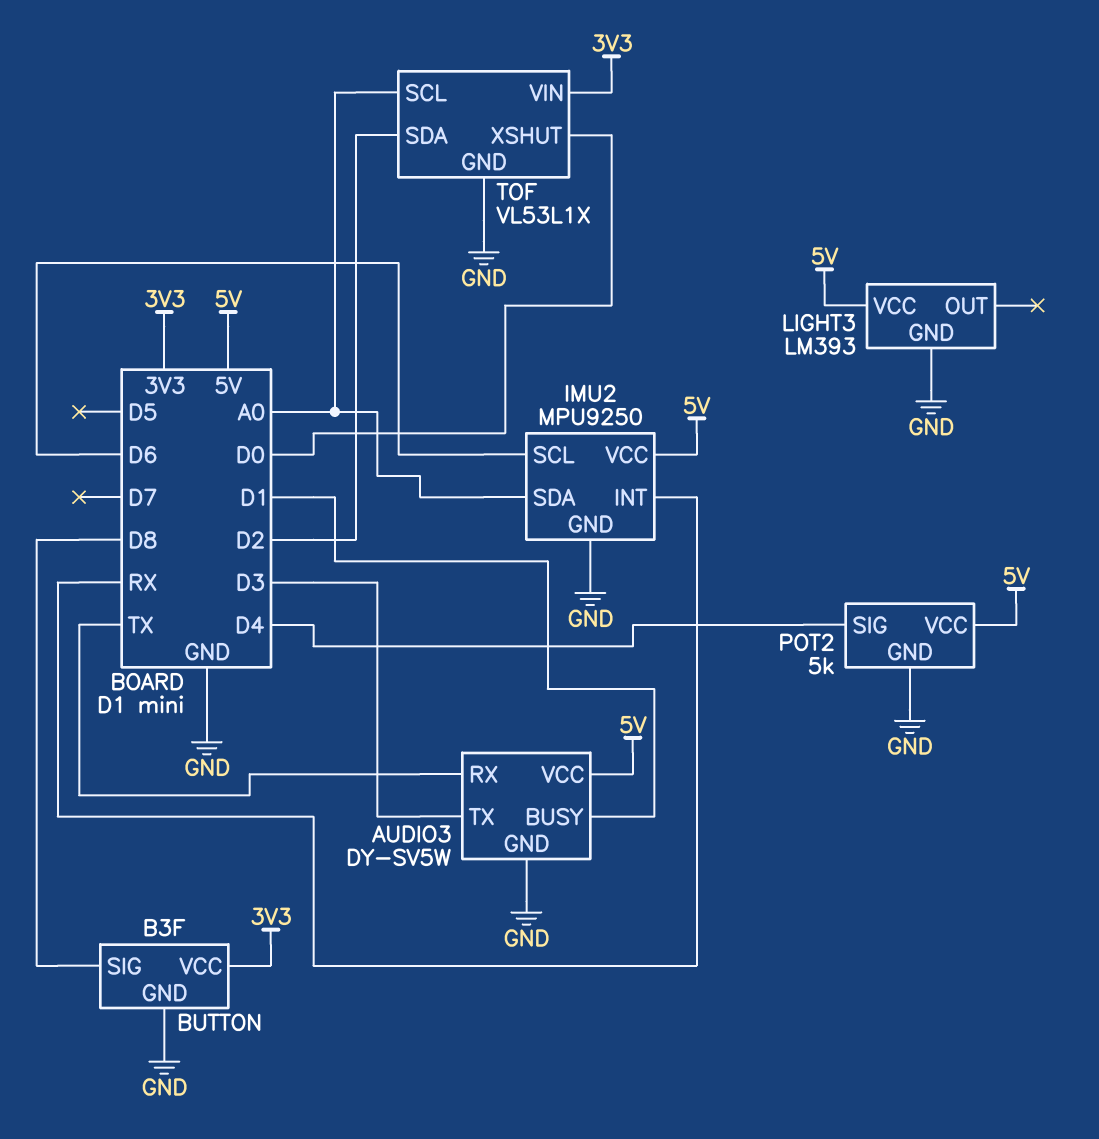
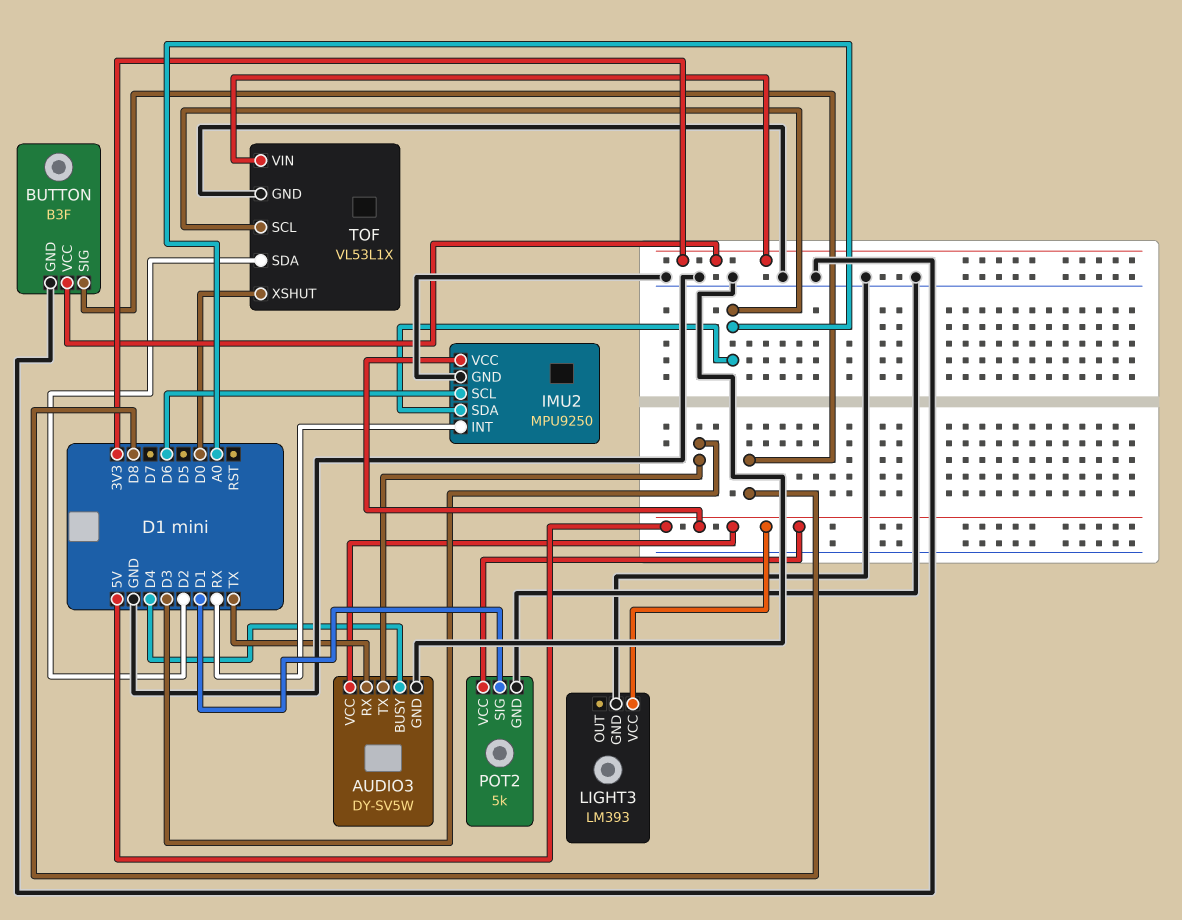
AUDIO3 pin BUSY: D1 -> D4
POT2 pin SIG: D4 -> D1

